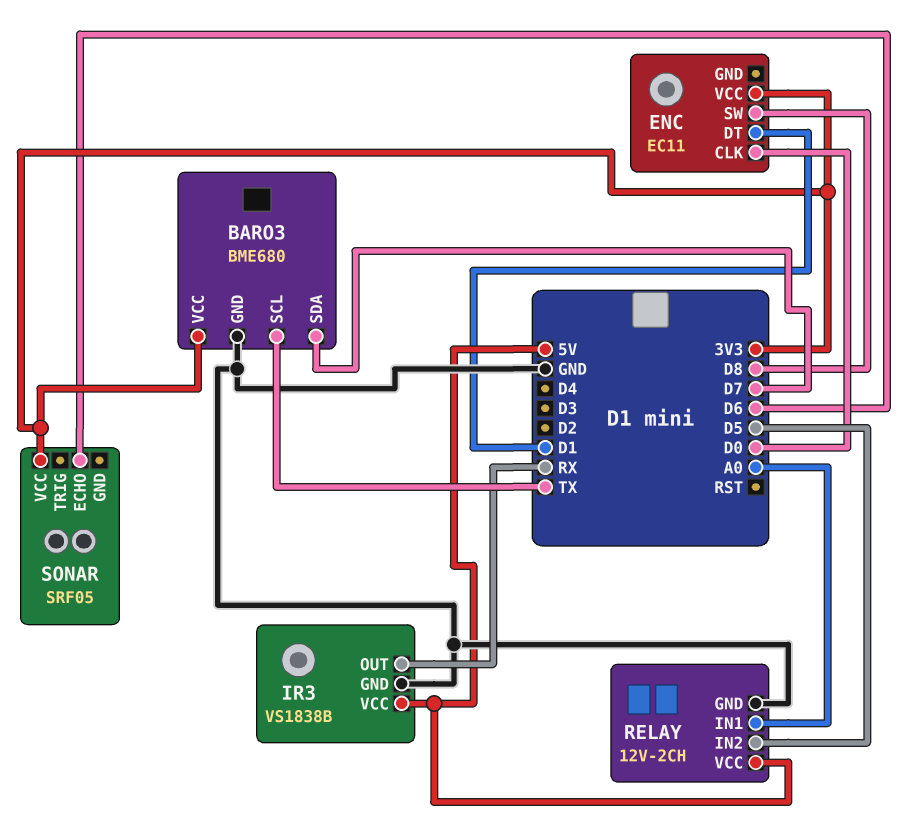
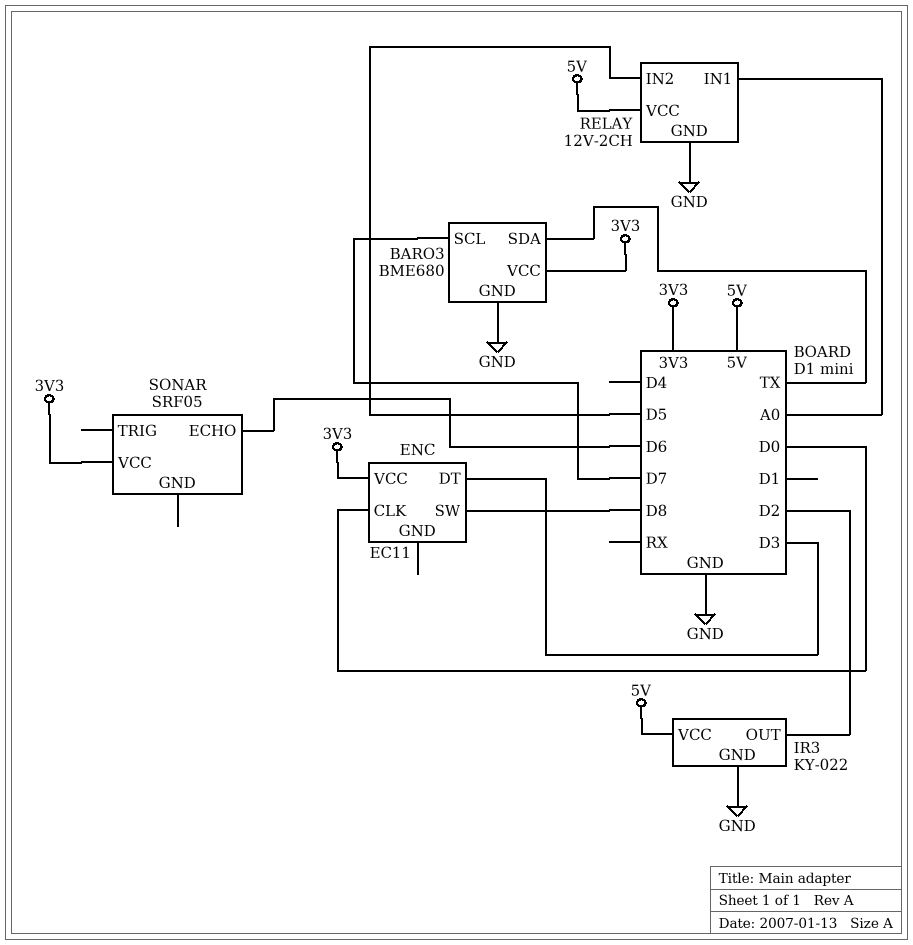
BARO3 pin SCL: TX -> D7
BARO3 pin SDA: D7 -> TX
ENC pin DT: D1 -> D3
IR3: VS1838B -> KY-022
IR3 pin OUT: RX -> D2

